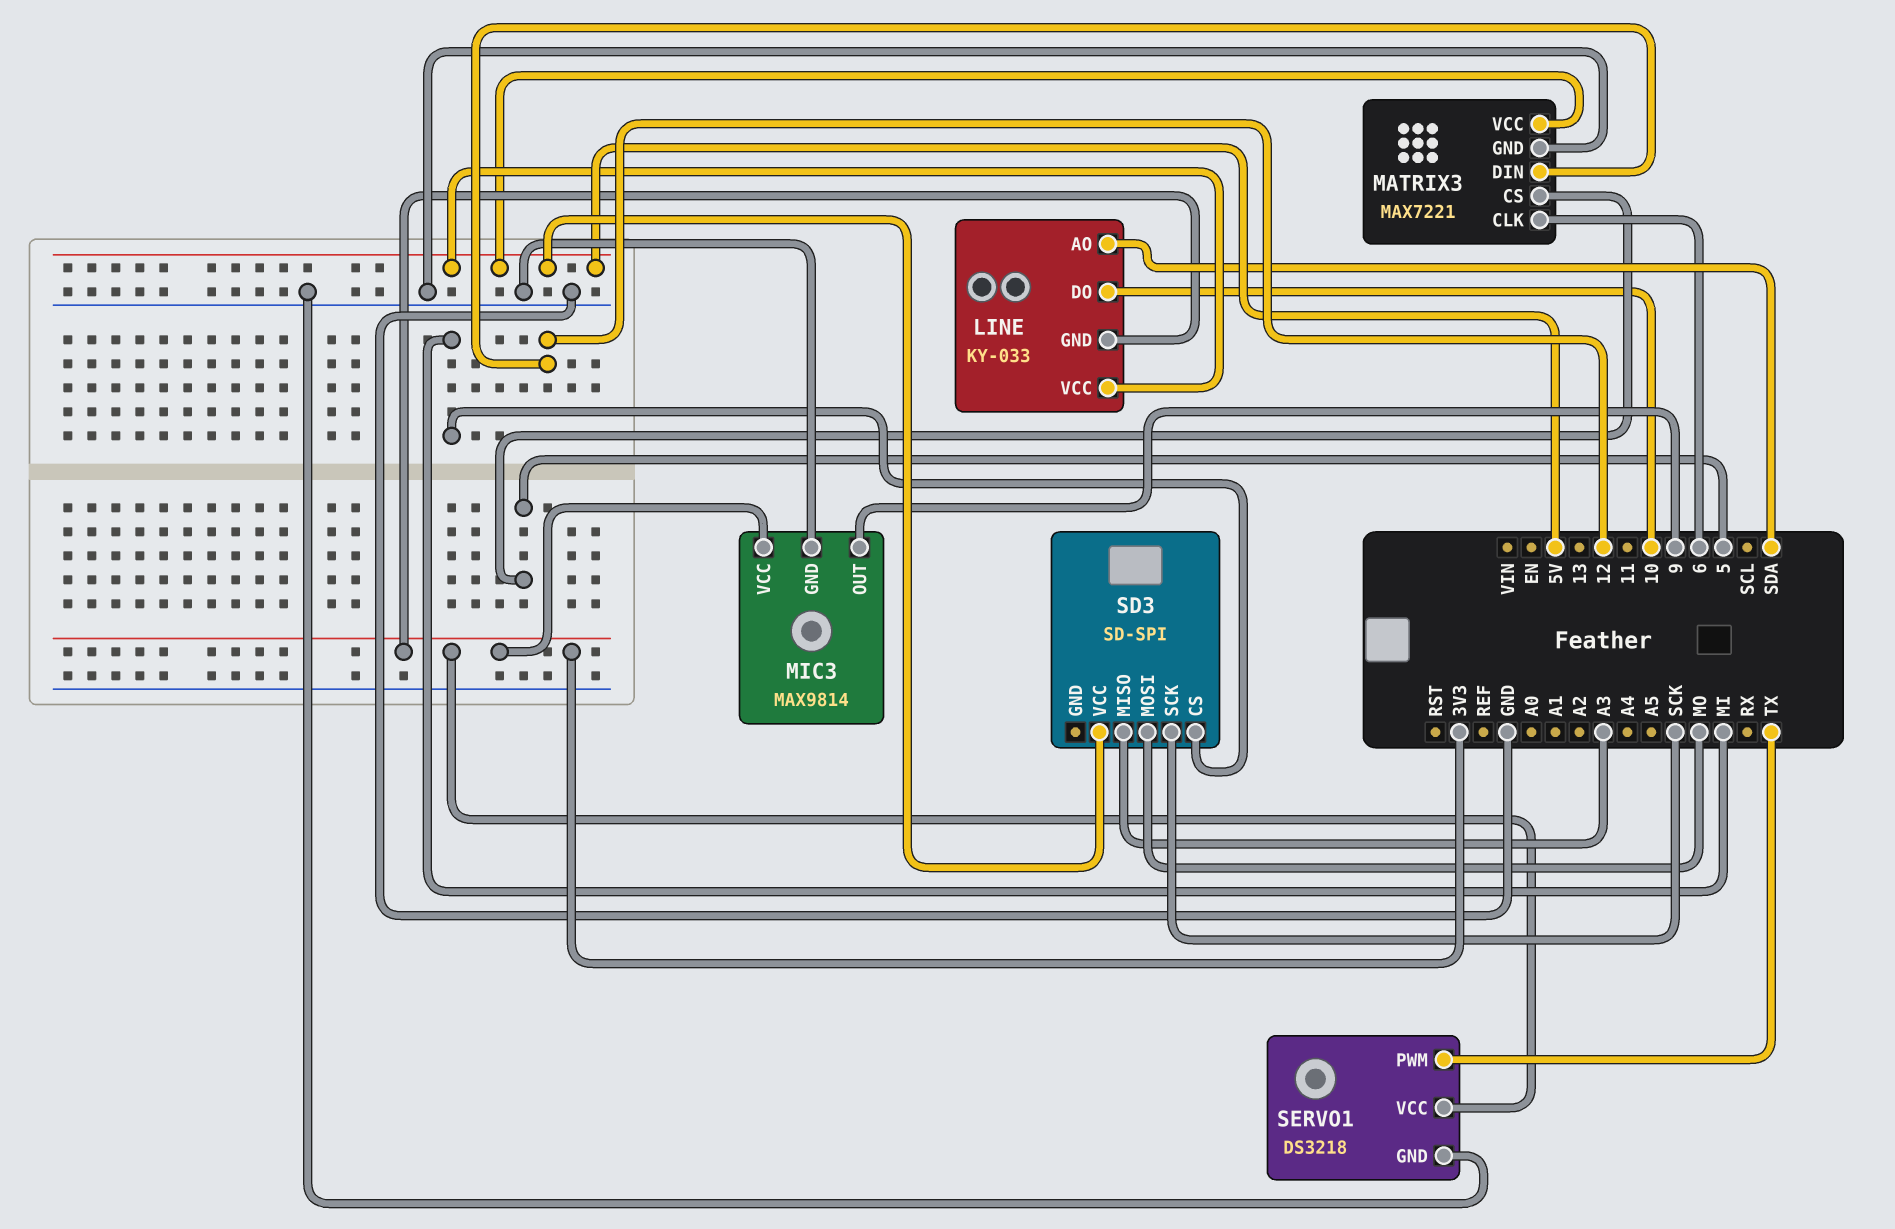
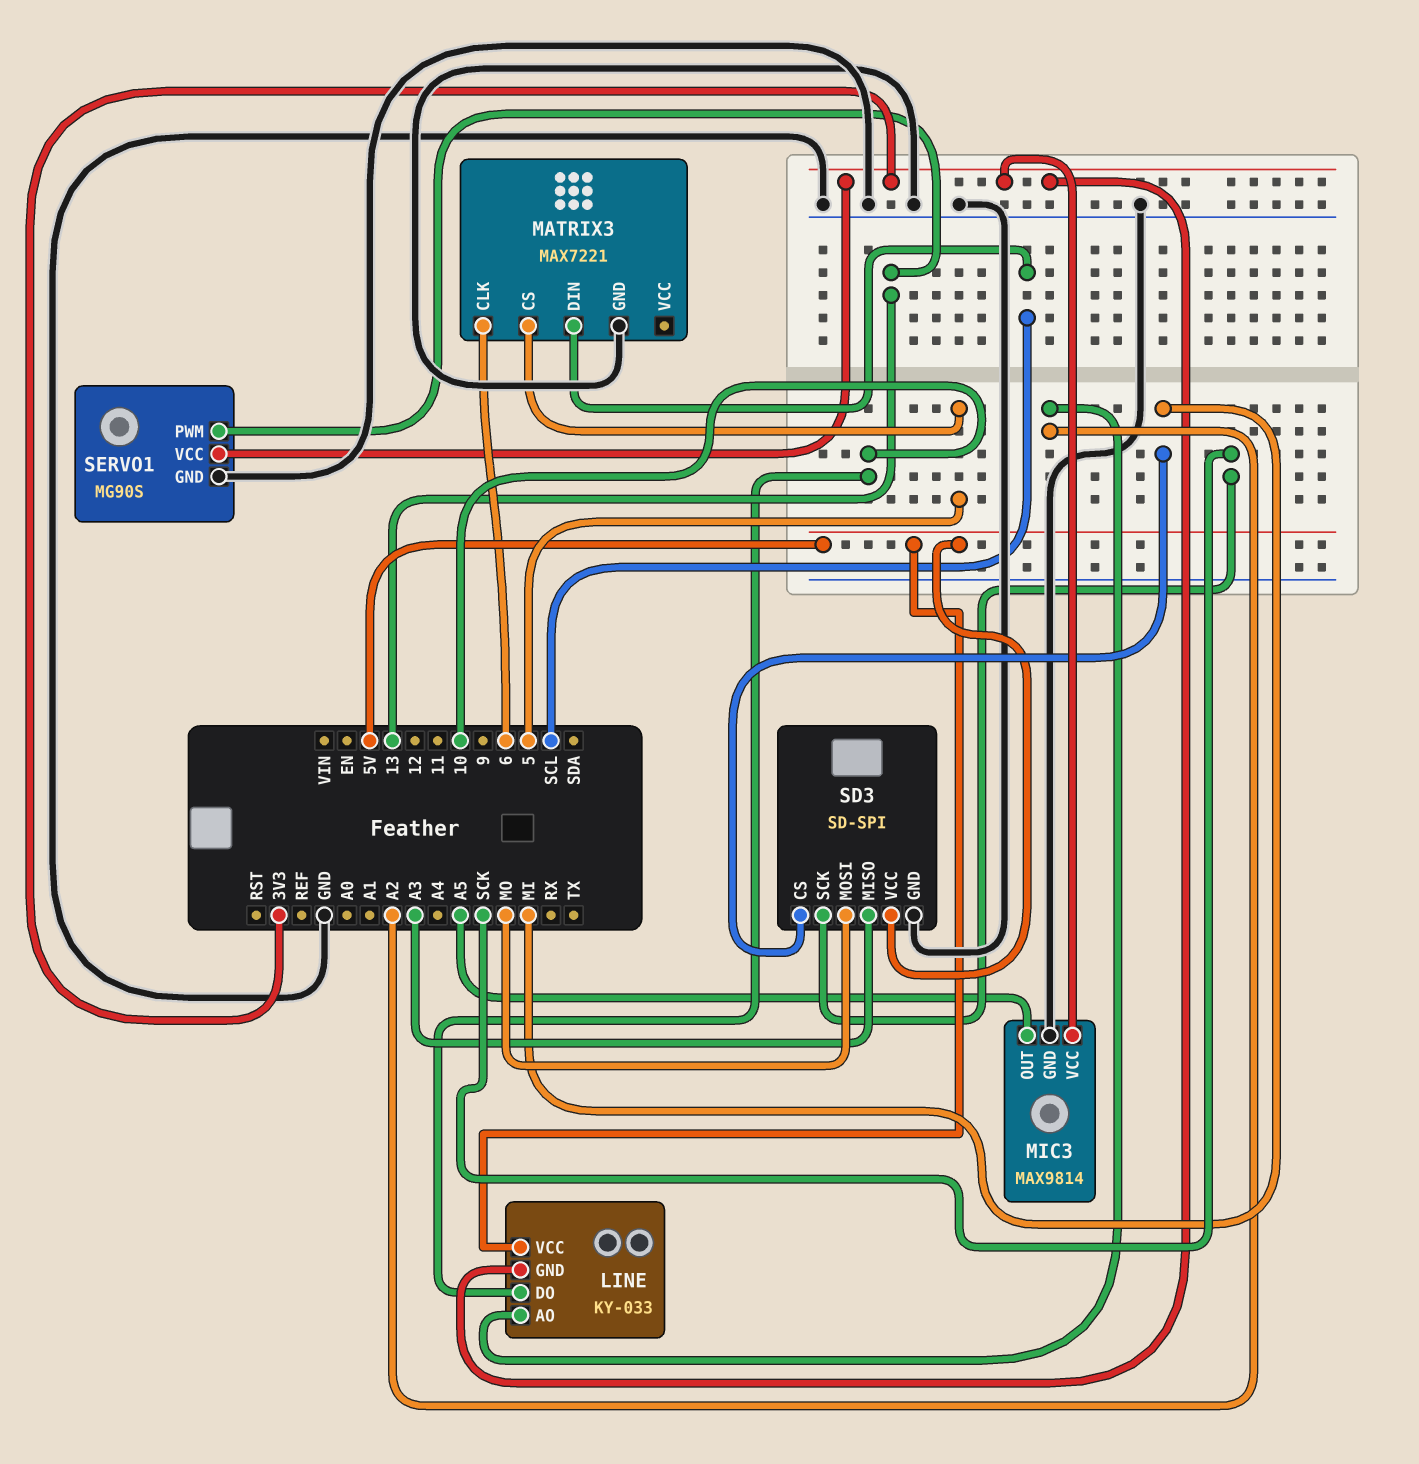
LINE pin AO: SDA -> A2
MATRIX3 pin DIN: 12 -> SCL
MATRIX3 pin VCC: 5V -> none
MIC3 pin OUT: 9 -> A5
SD3 pin GND: none -> GND
SERVO1: DS3218 -> MG90S
SERVO1 pin PWM: TX -> 13

